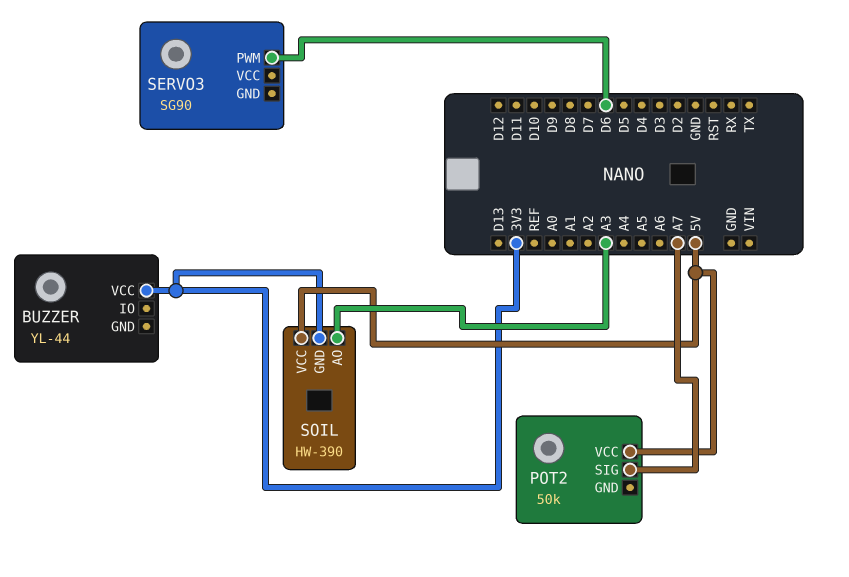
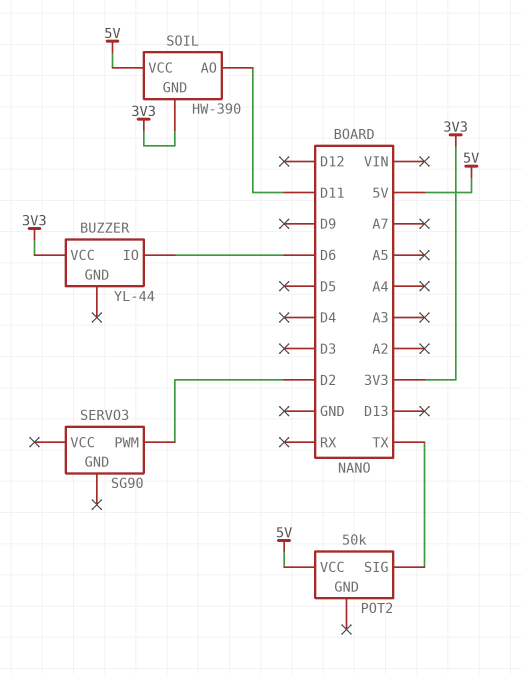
BUZZER pin IO: none -> D6
POT2 pin SIG: A7 -> TX
SERVO3 pin PWM: D6 -> D2
SOIL pin AO: A3 -> D11

